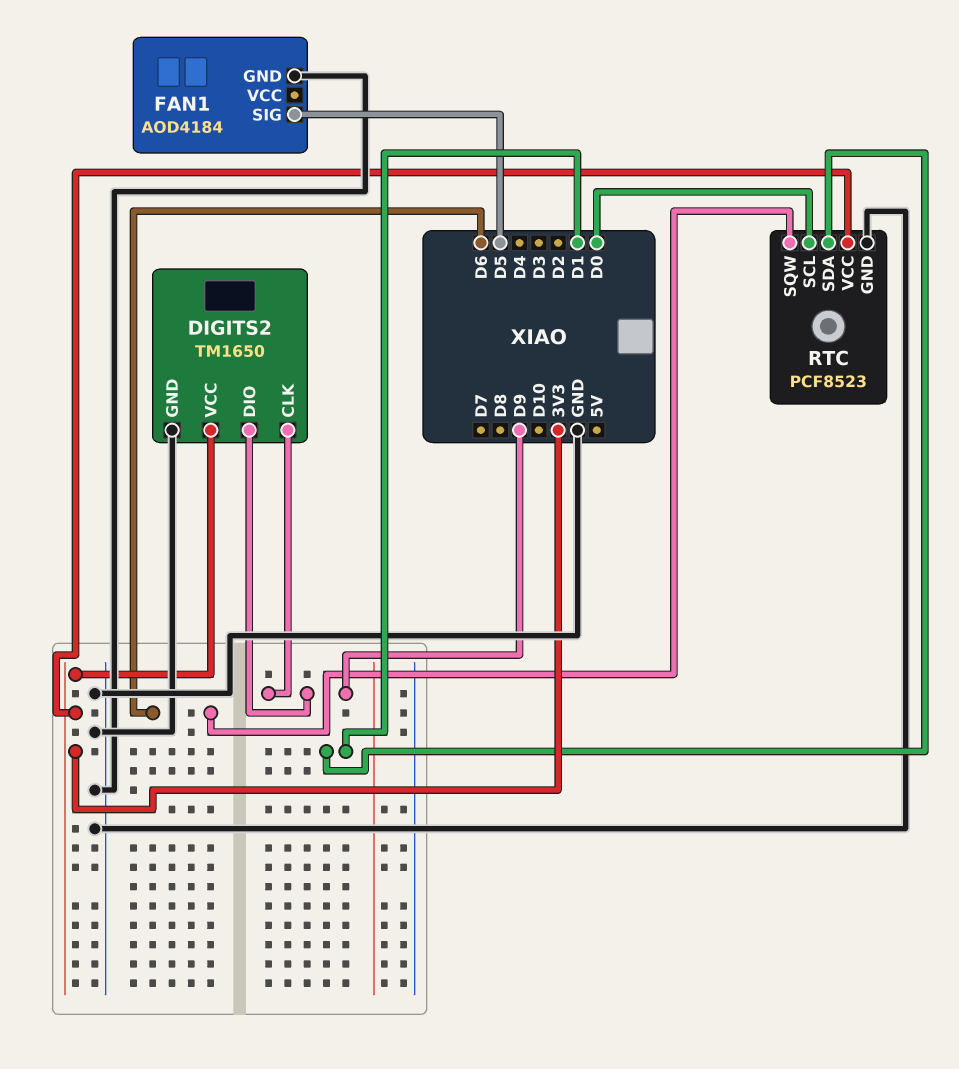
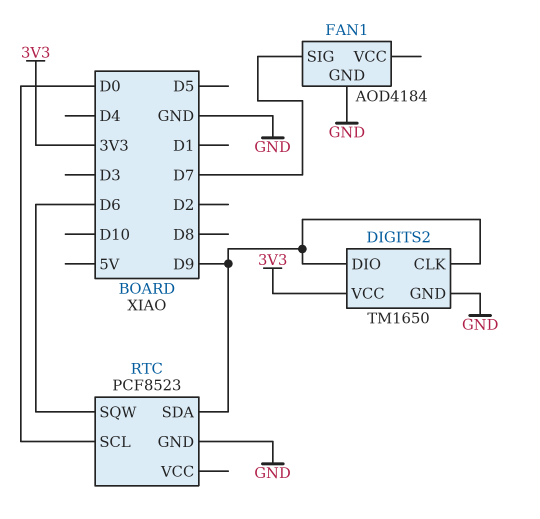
FAN1 pin SIG: D5 -> D7
RTC pin SDA: D1 -> D9
RTC pin VCC: 3V3 -> none

